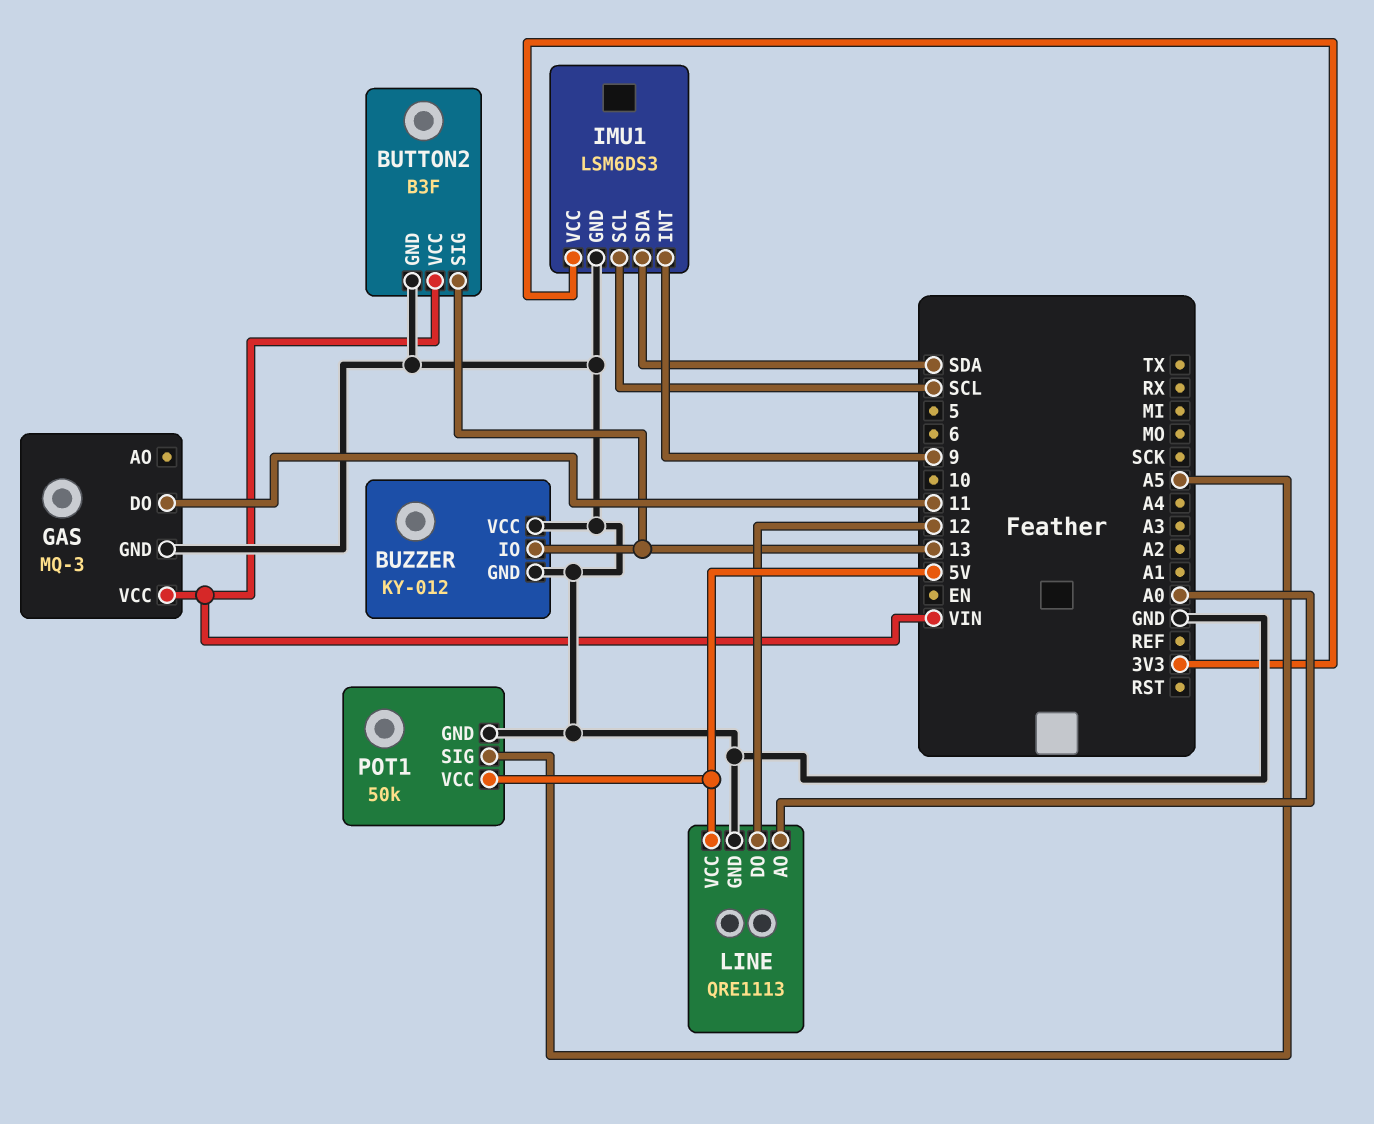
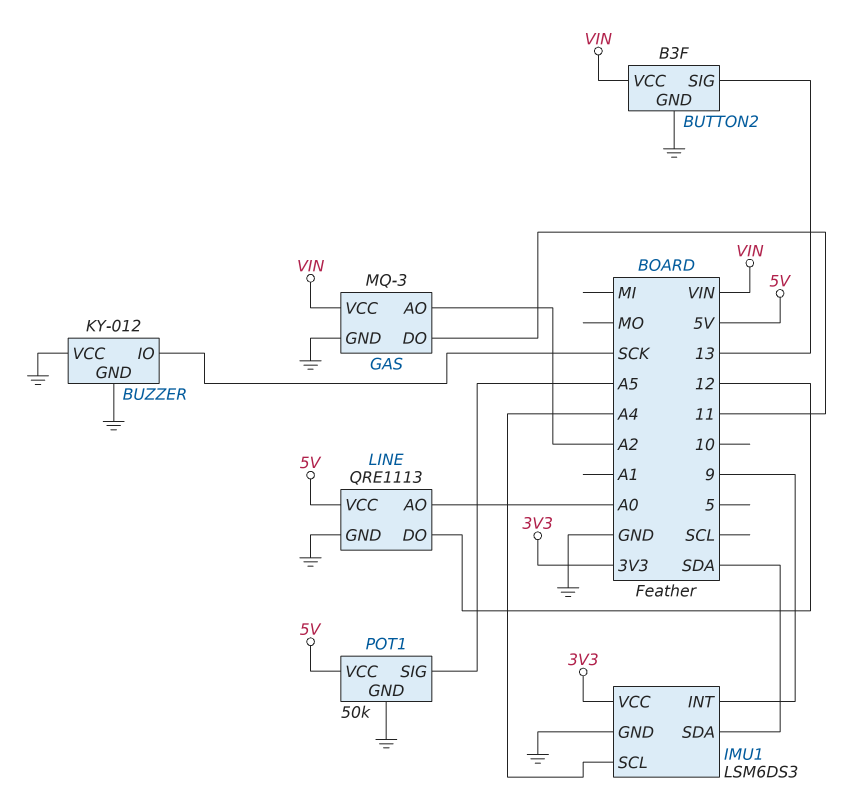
BUZZER pin IO: 13 -> SCK
GAS pin AO: none -> A2
IMU1 pin SCL: SCL -> A4

